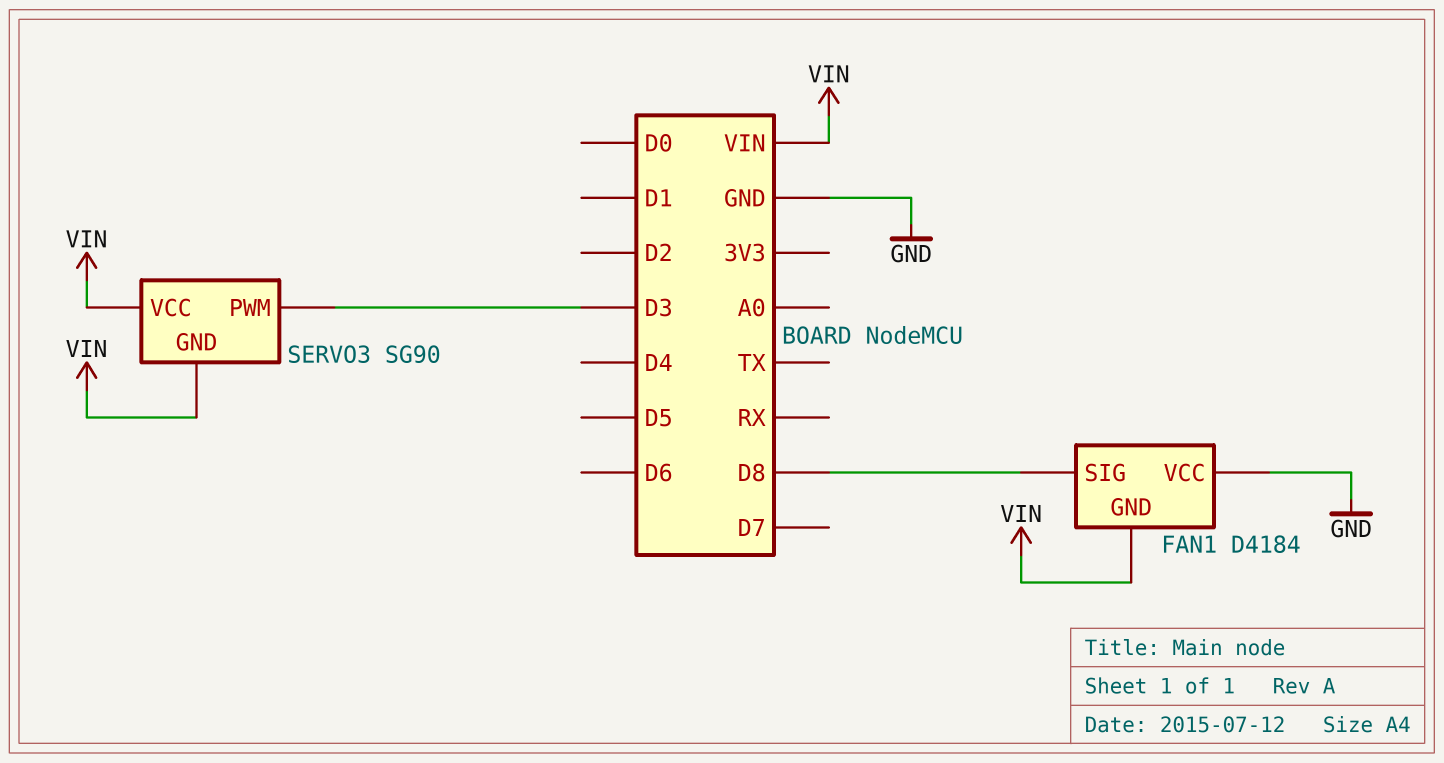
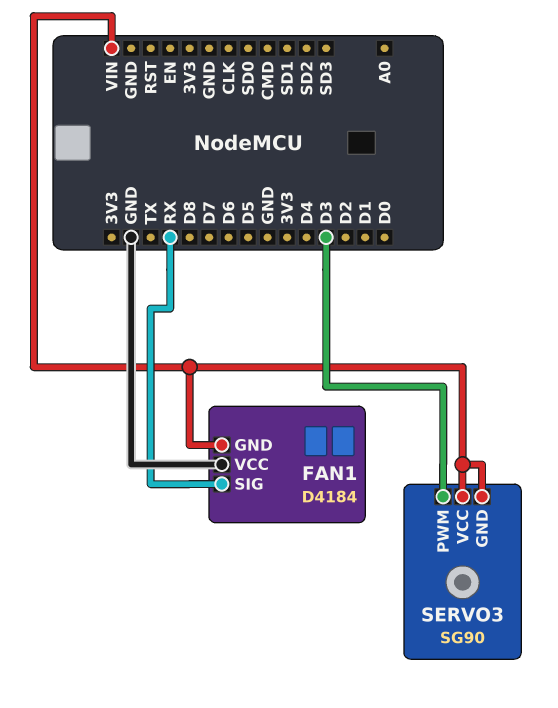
FAN1 pin SIG: D8 -> RX

